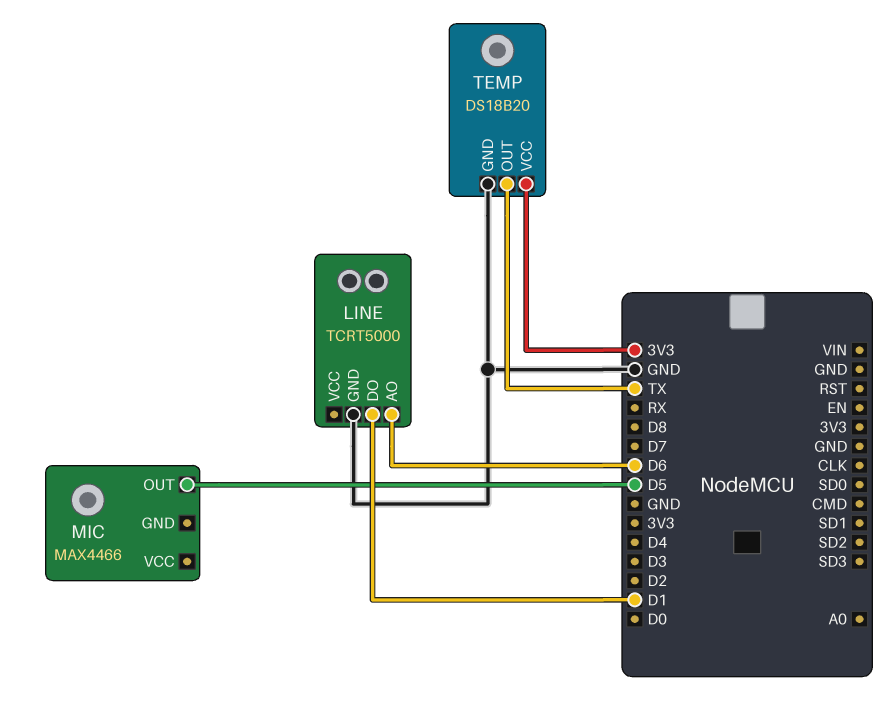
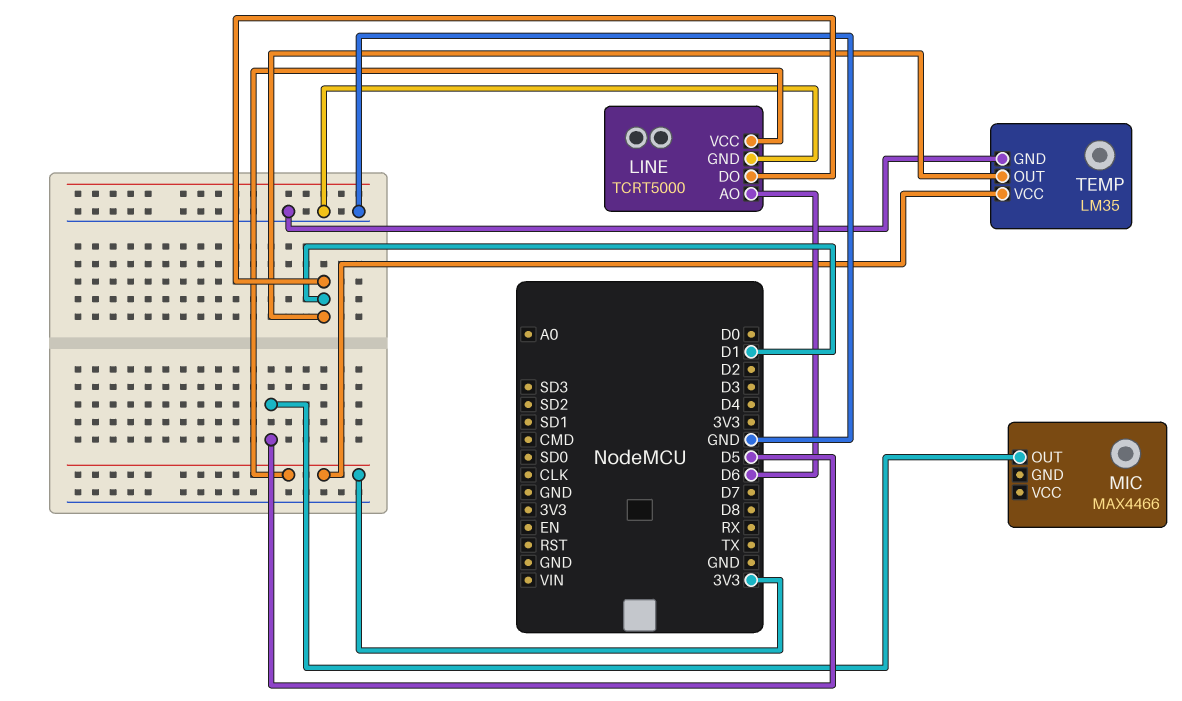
LINE pin VCC: none -> 3V3
TEMP: DS18B20 -> LM35
TEMP pin OUT: TX -> D1

